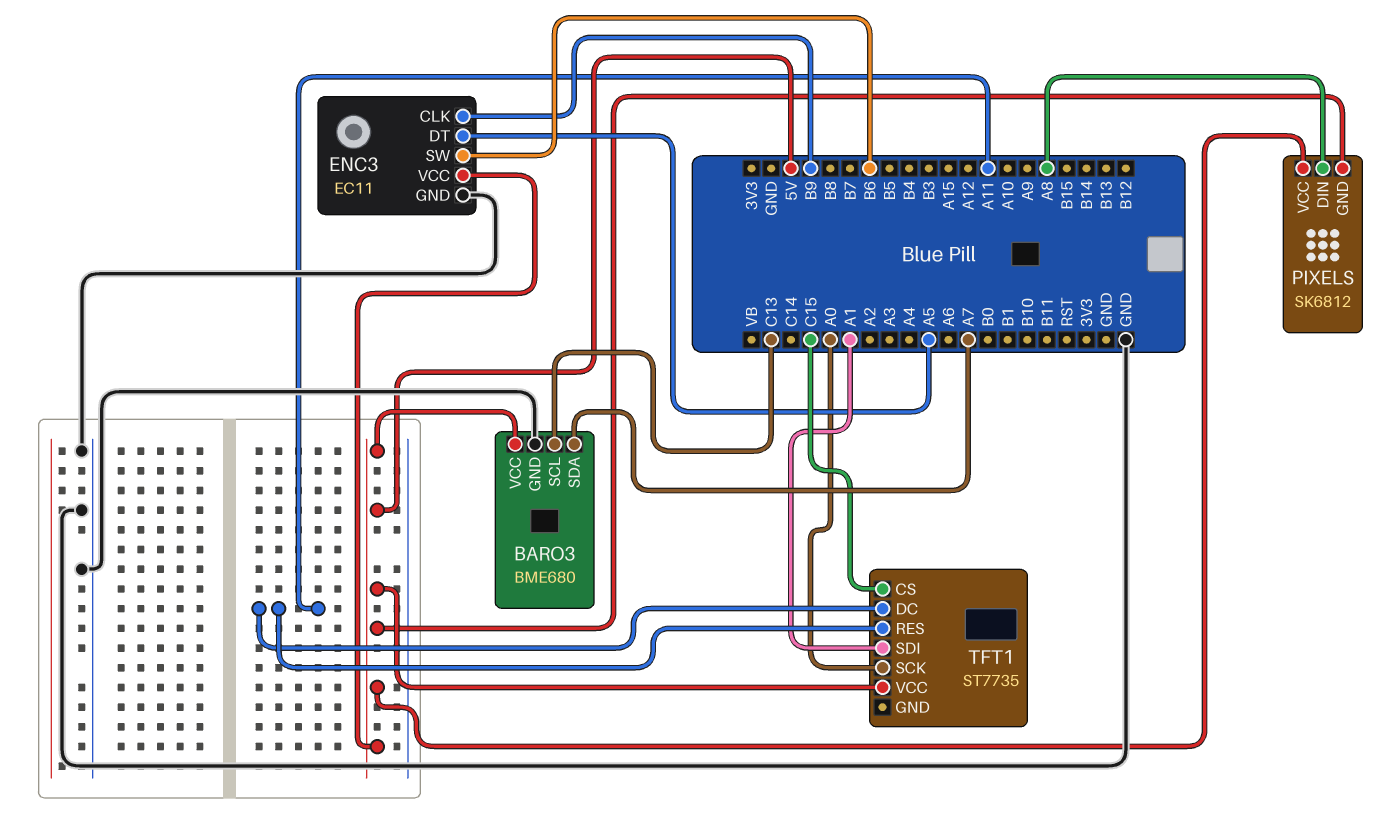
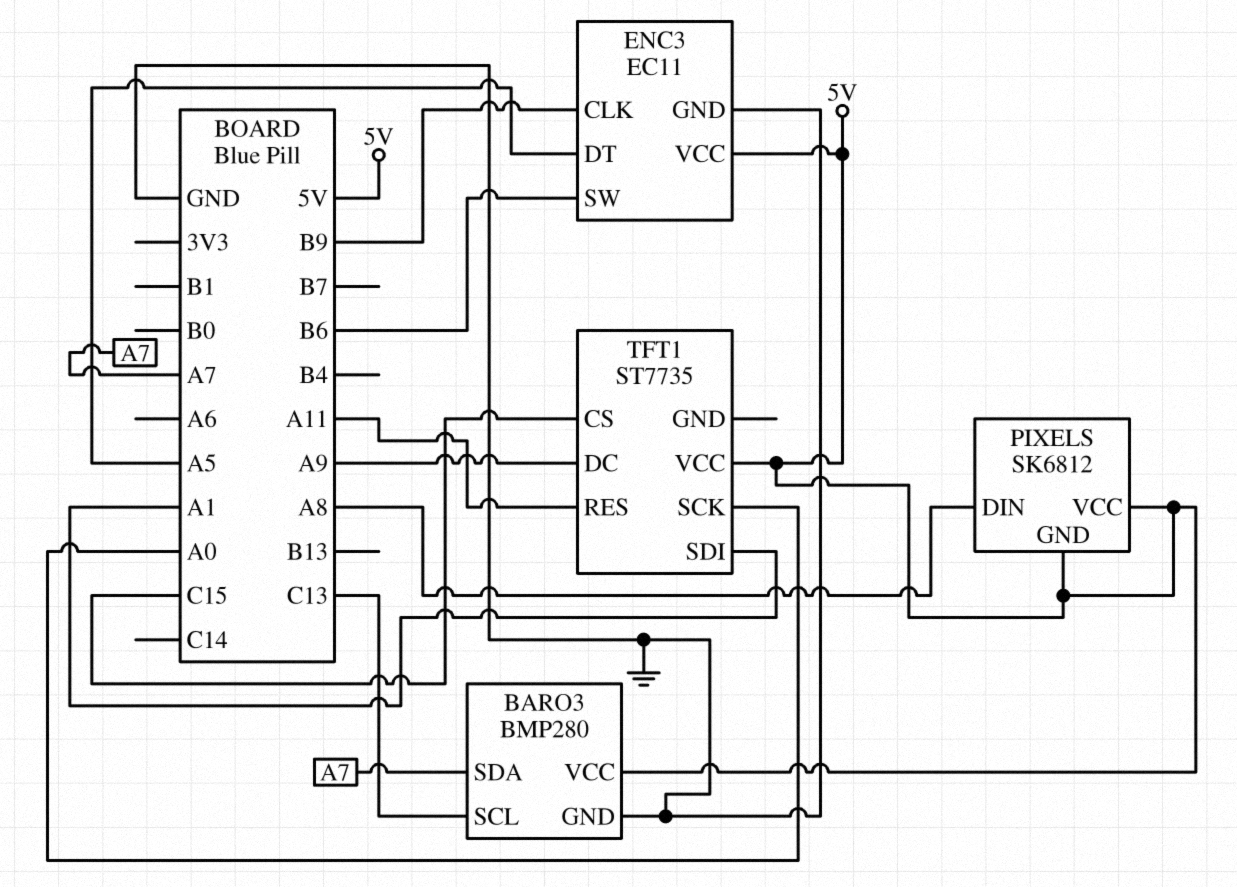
BARO3: BME680 -> BMP280
TFT1 pin DC: A11 -> A9

